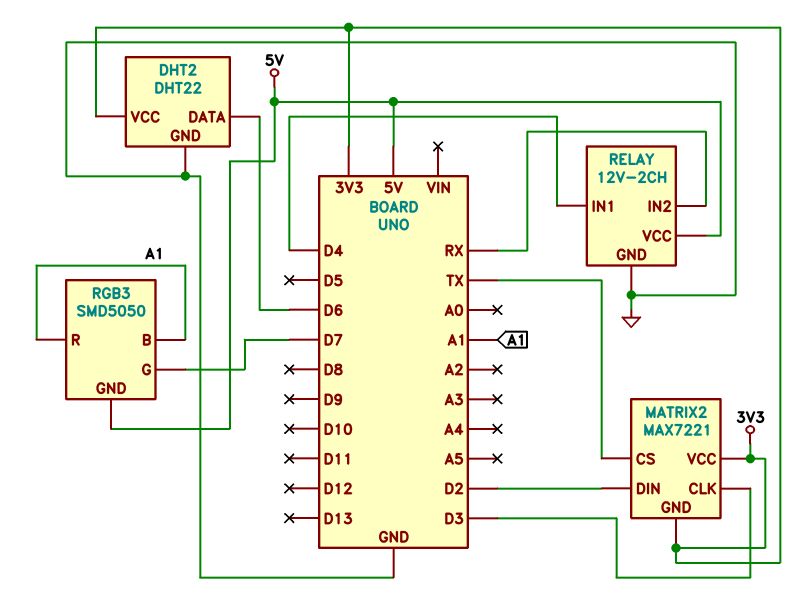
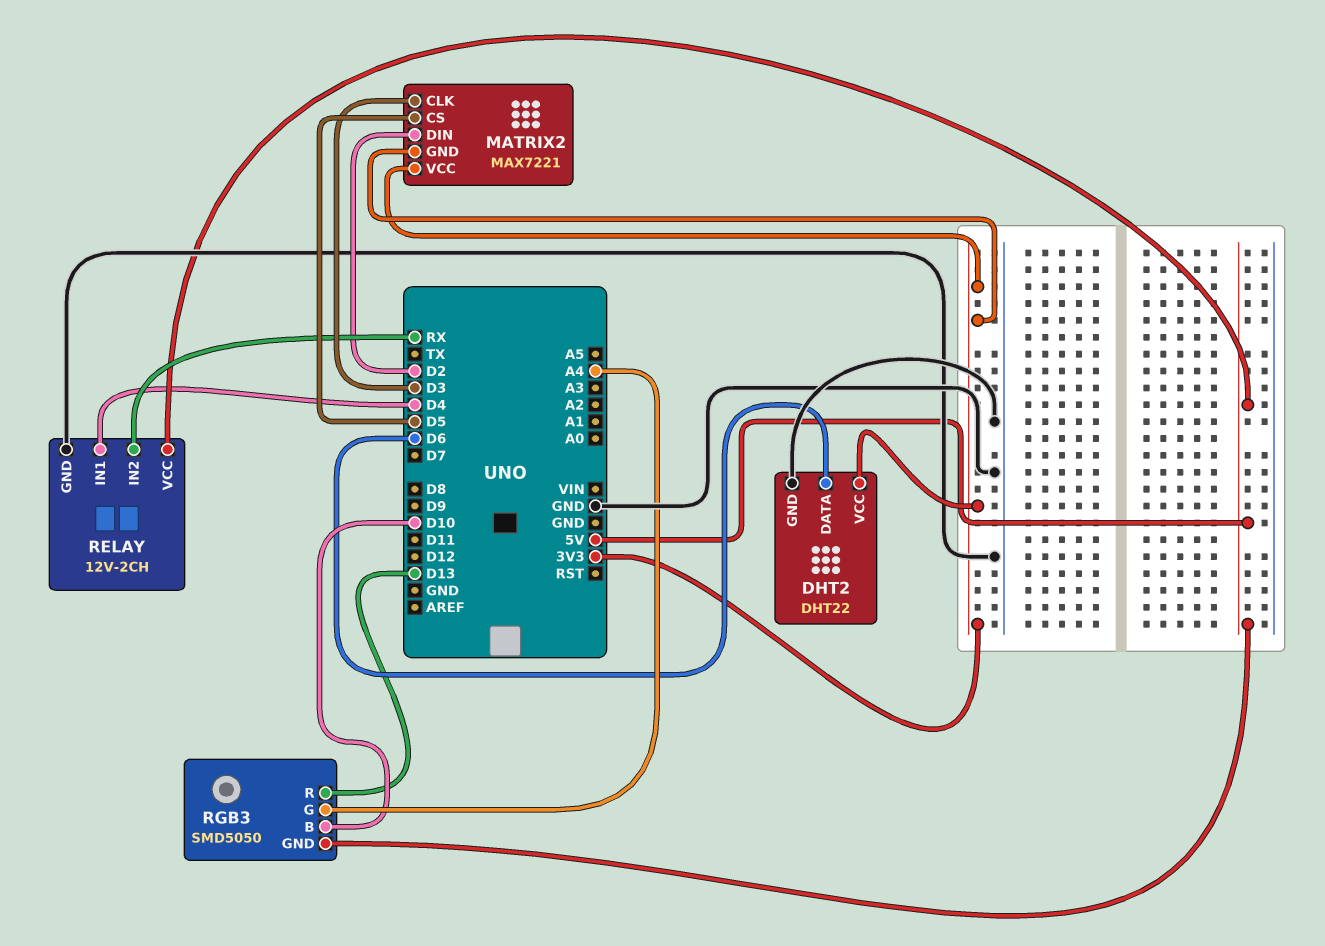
MATRIX2 pin CS: TX -> D5
RGB3 pin B: A1 -> D10
RGB3 pin G: D7 -> A4
RGB3 pin R: A1 -> D13

